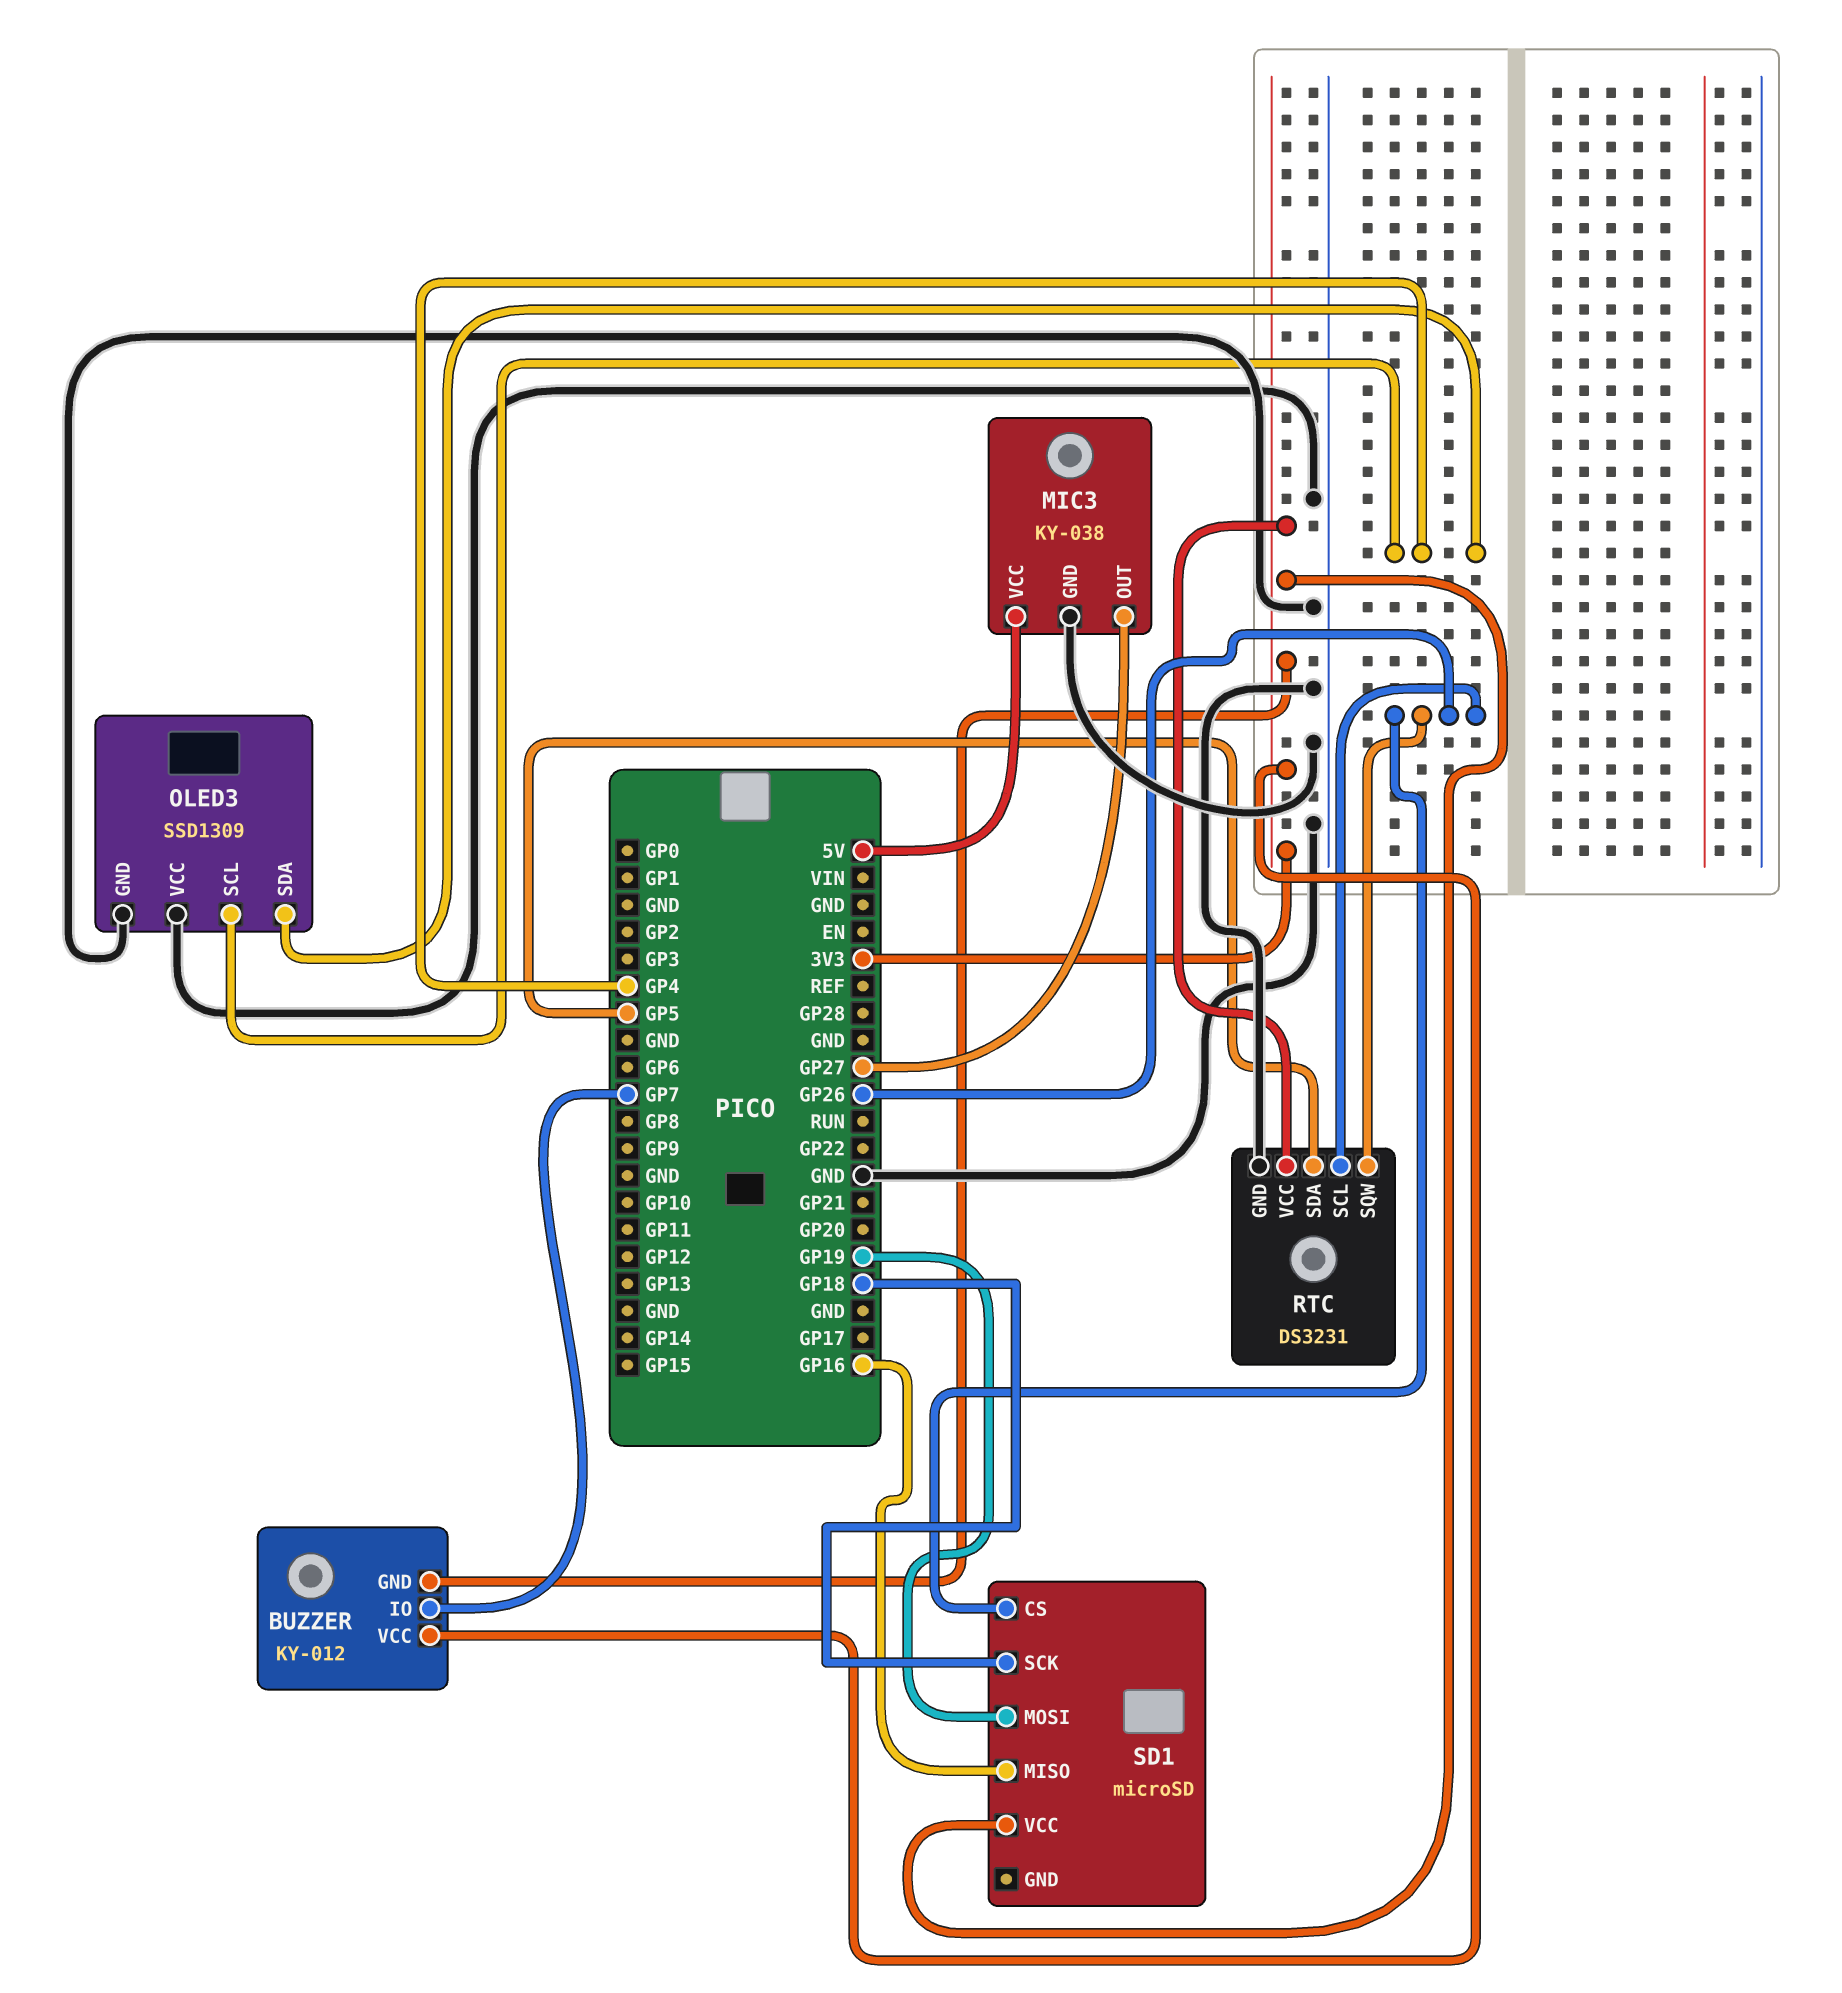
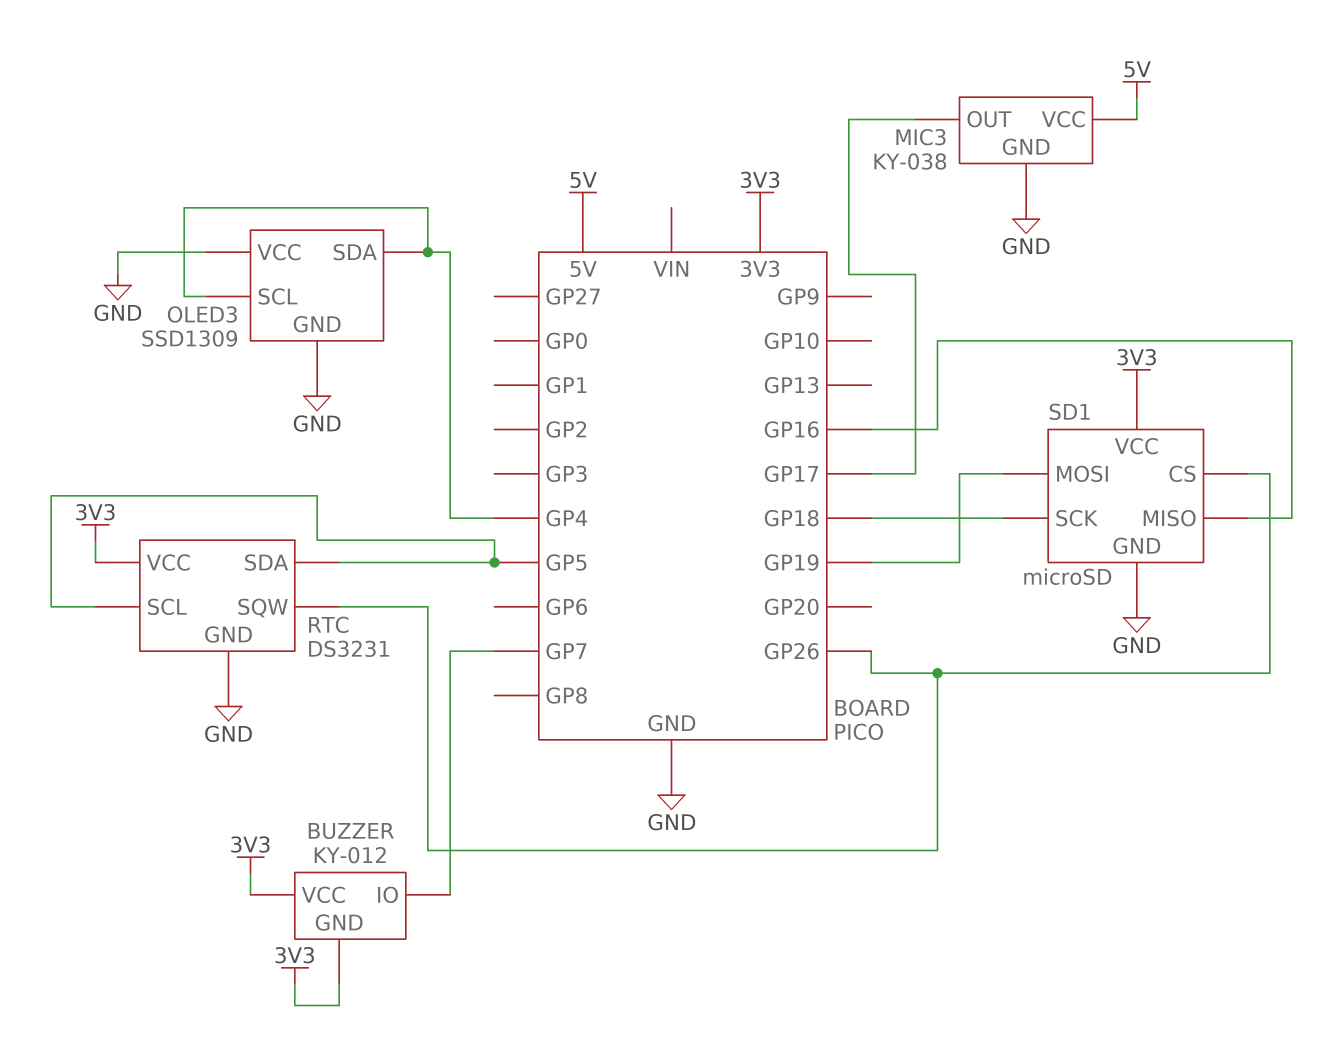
MIC3 pin OUT: GP27 -> GP17
RTC pin SCL: GP26 -> GP5
SD1 pin GND: none -> GND

